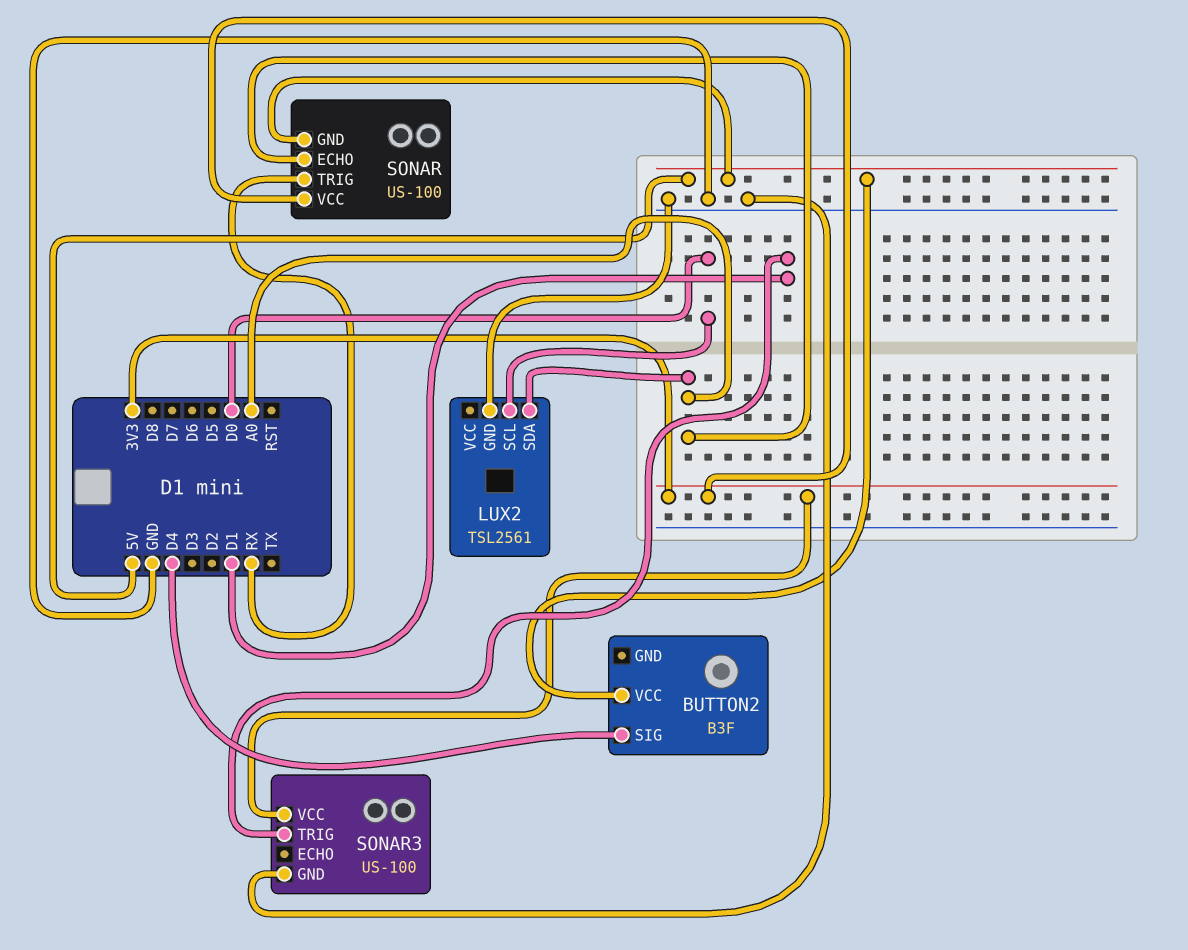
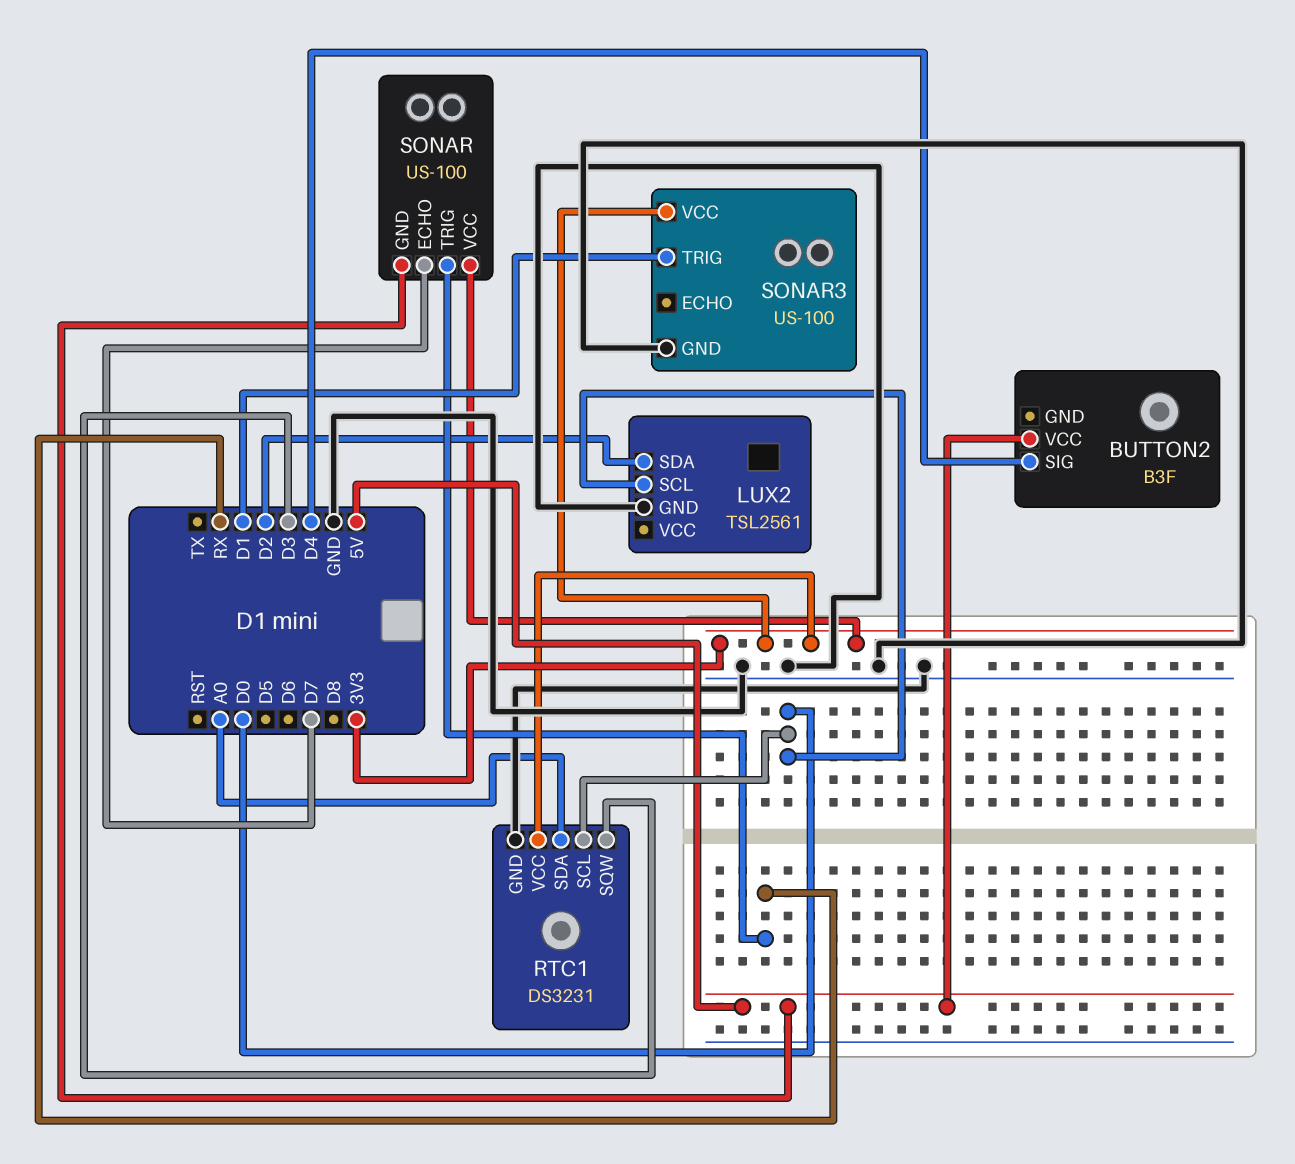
LUX2 pin SDA: A0 -> D2
RTC1: none -> DS3231
RTC1 pin GND: none -> GND
RTC1 pin SCL: none -> D0
RTC1 pin SDA: none -> A0
RTC1 pin SQW: none -> D3
RTC1 pin VCC: none -> 3V3
SONAR pin ECHO: A0 -> D7

